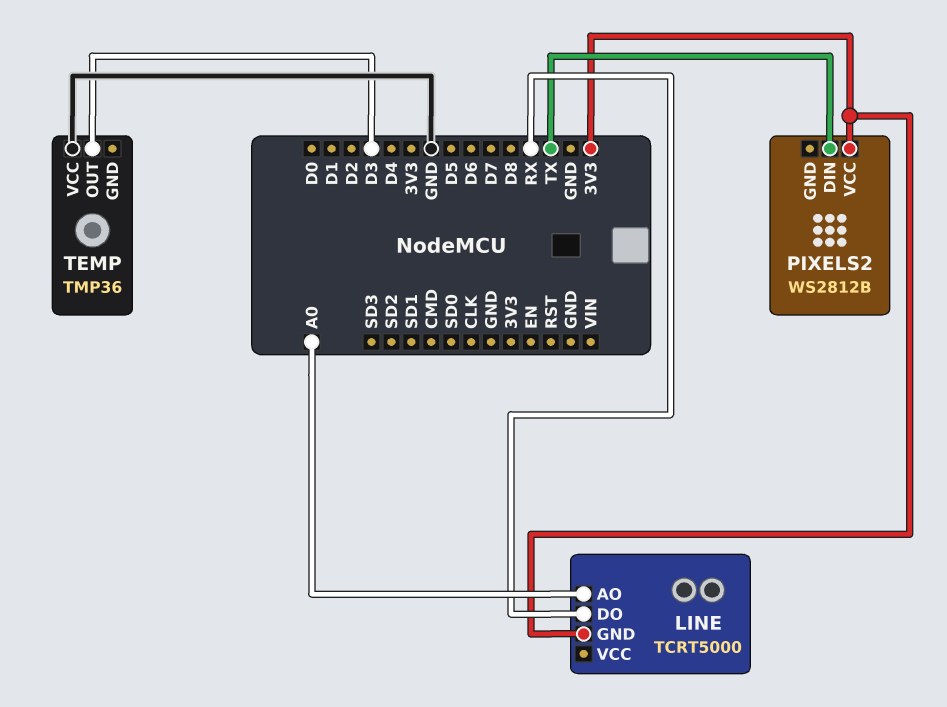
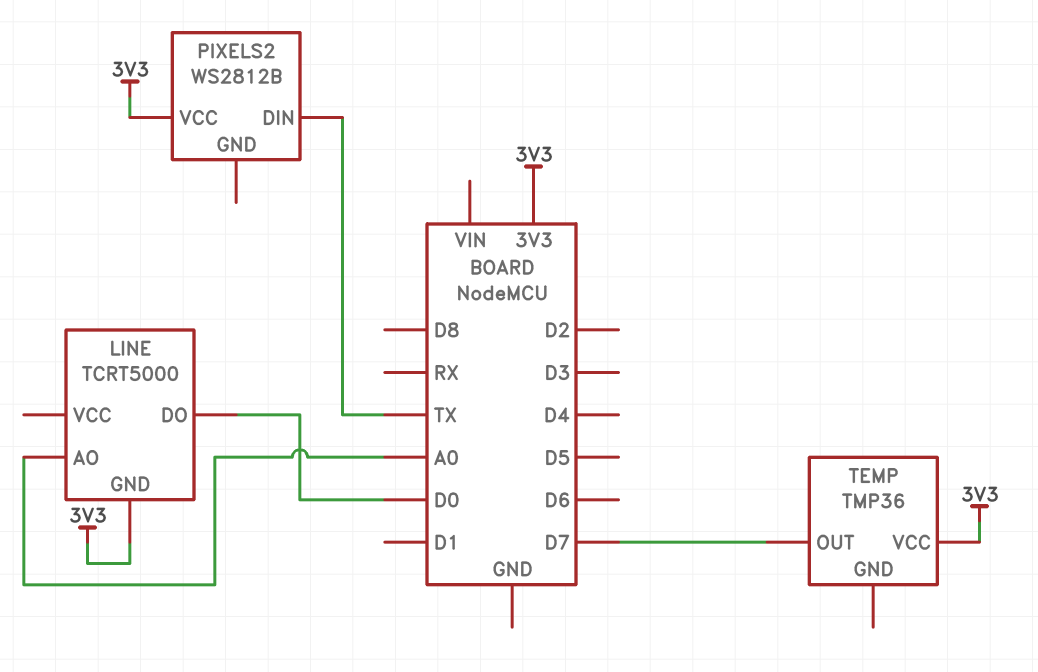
LINE pin DO: RX -> D0
TEMP pin OUT: D3 -> D7
TEMP pin VCC: GND -> 3V3

